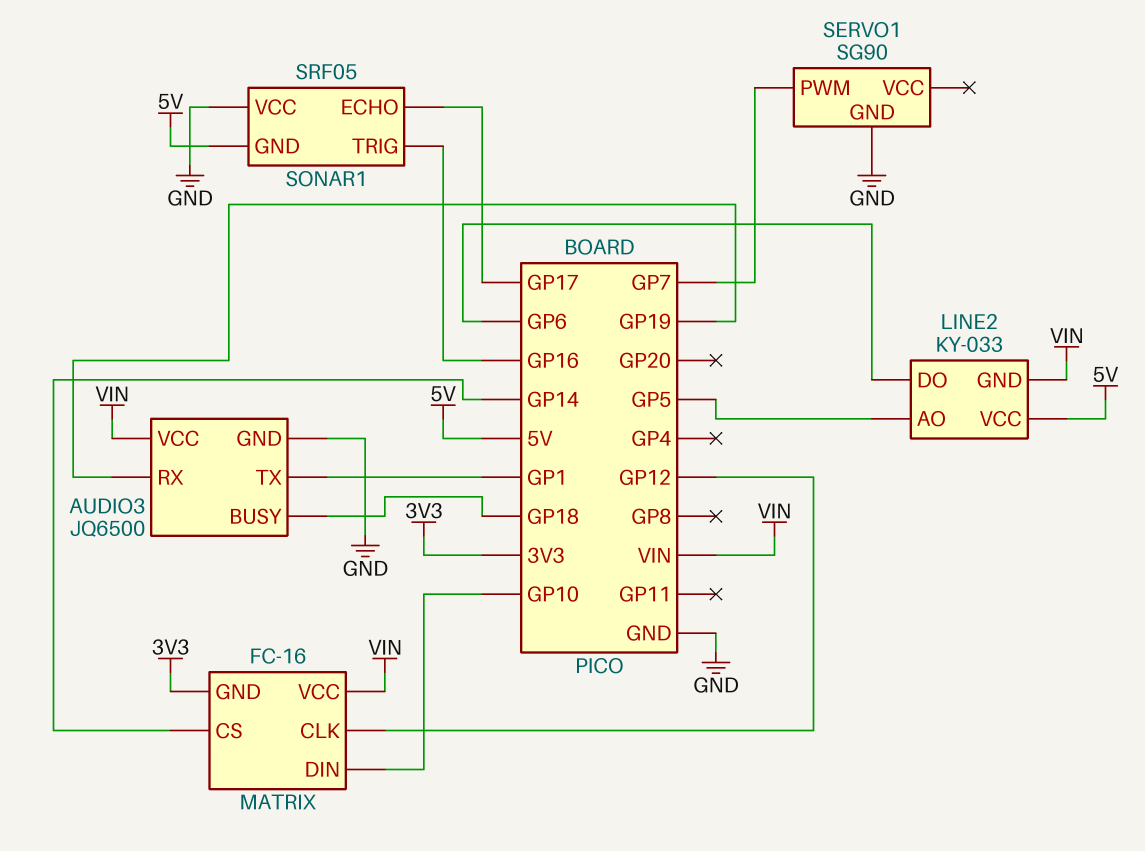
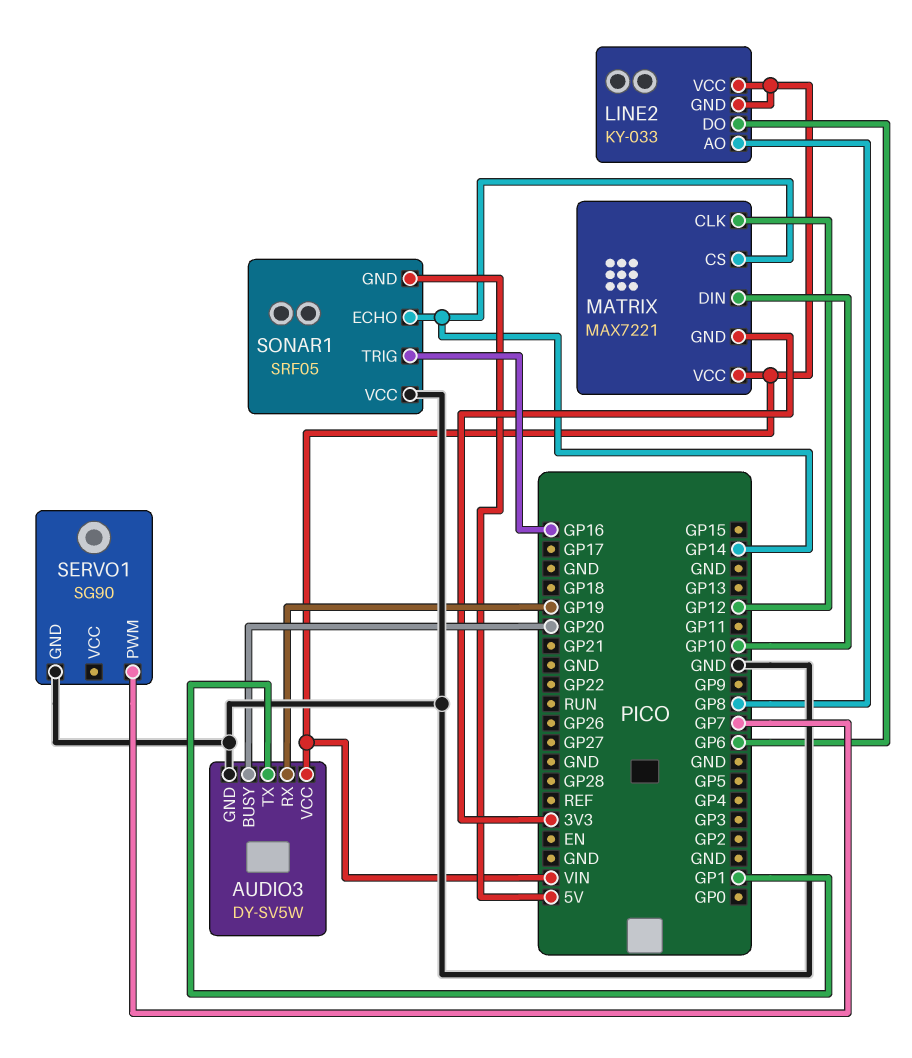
AUDIO3: JQ6500 -> DY-SV5W
AUDIO3 pin BUSY: GP18 -> GP20
LINE2 pin AO: GP5 -> GP8
LINE2 pin VCC: 5V -> VIN
MATRIX: FC-16 -> MAX7221
SONAR1 pin ECHO: GP17 -> GP14

